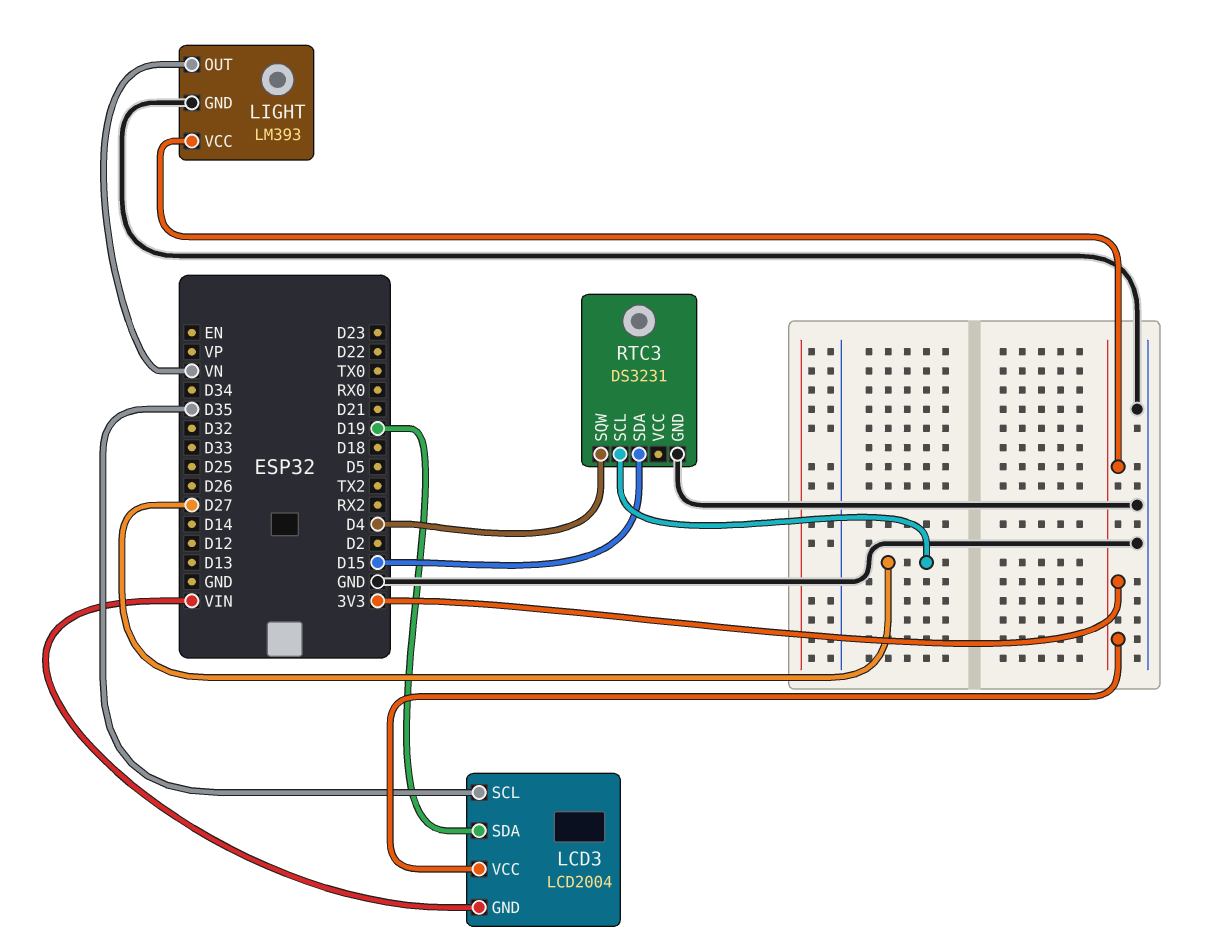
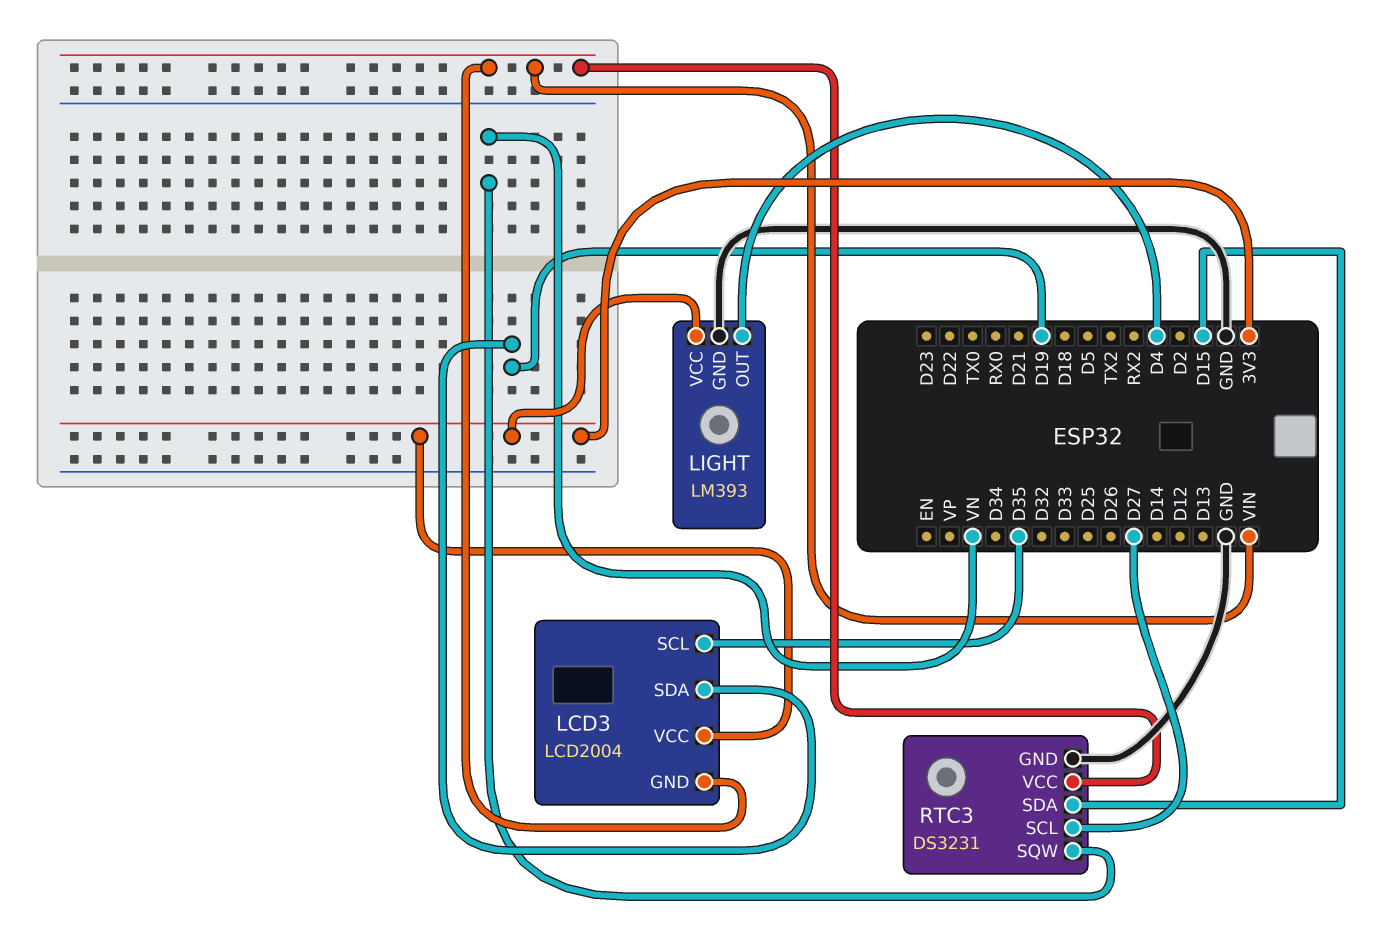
LIGHT pin OUT: VN -> D4
RTC3 pin SQW: D4 -> VN
RTC3 pin VCC: none -> VIN

